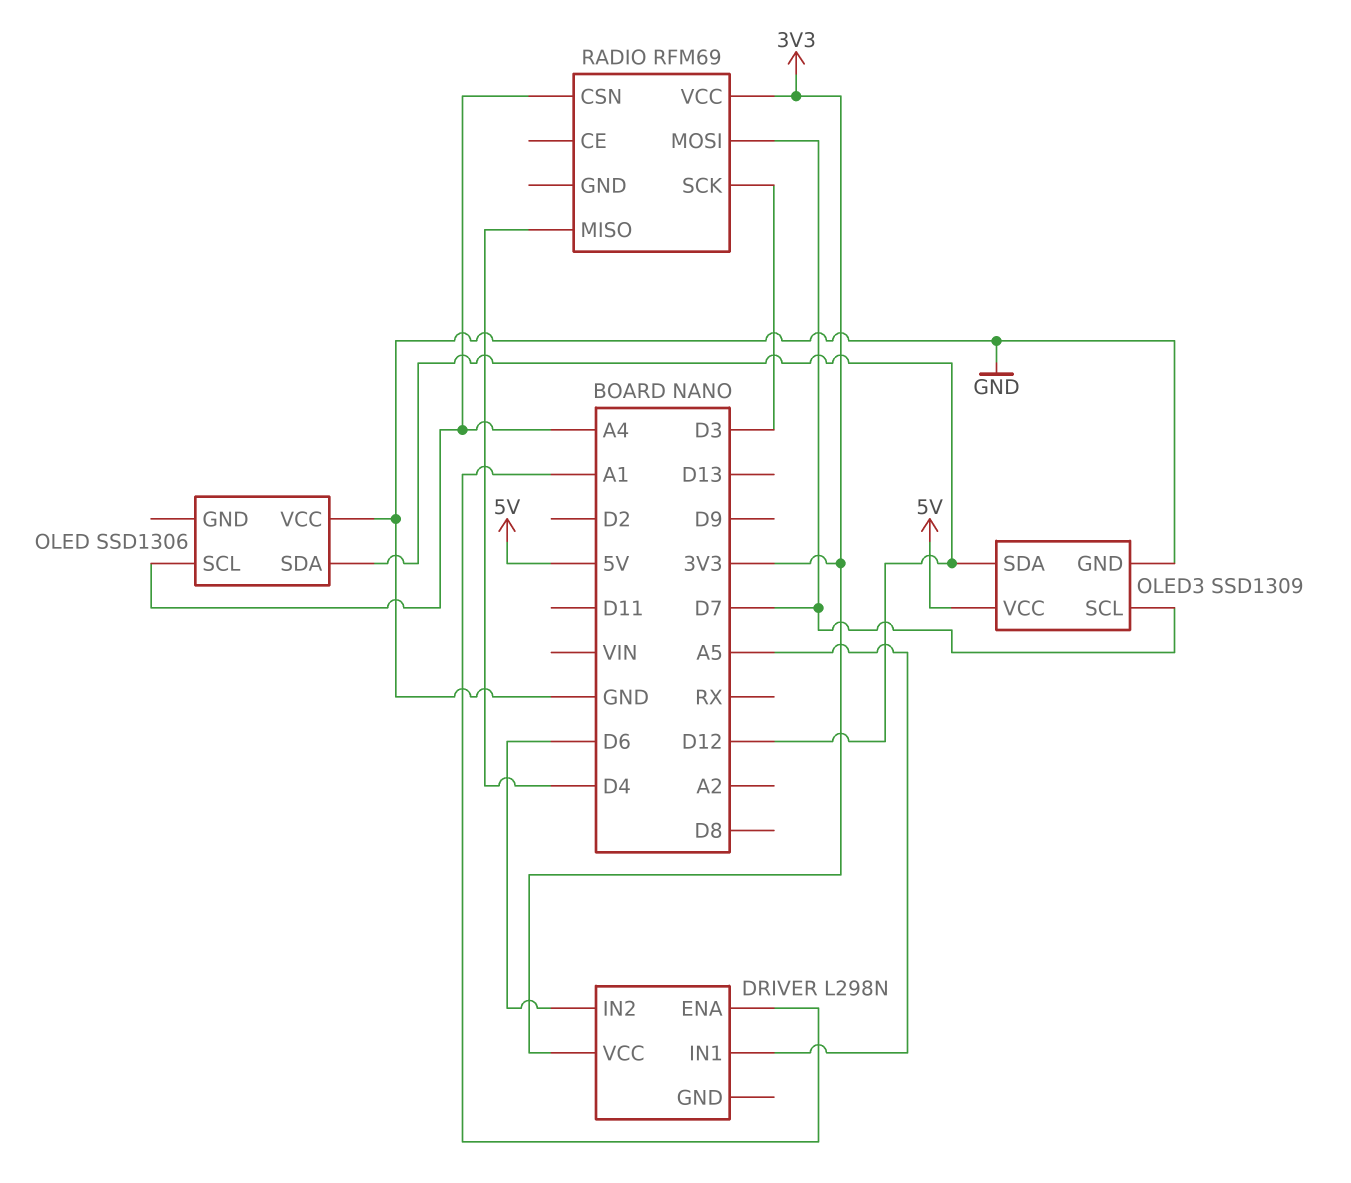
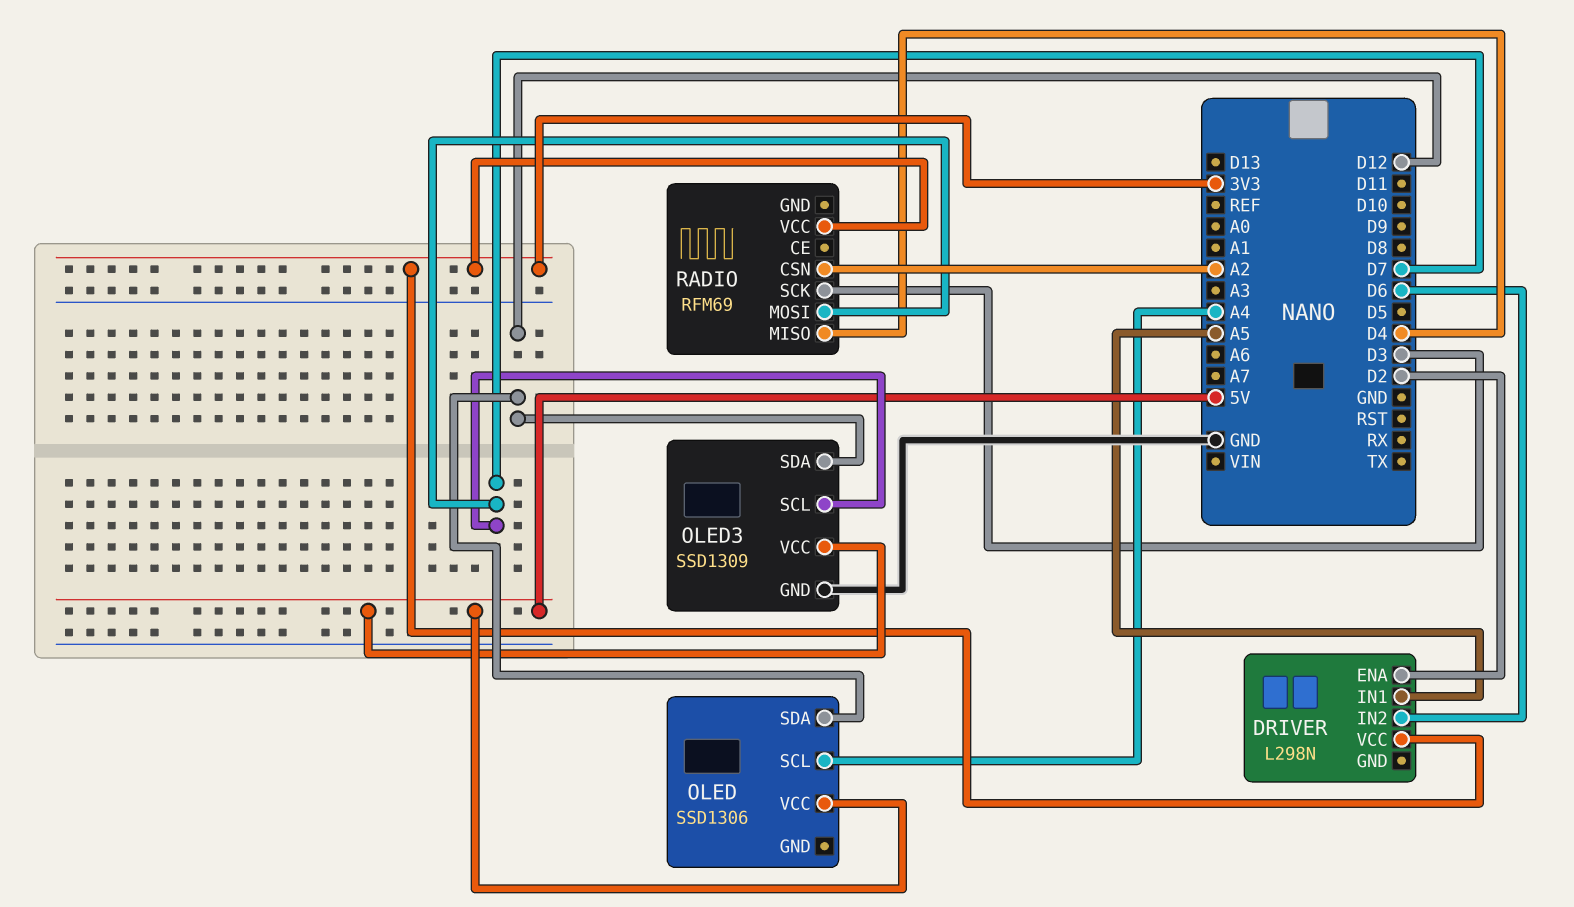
DRIVER pin ENA: A1 -> D2
OLED pin VCC: GND -> 5V
RADIO pin CSN: A4 -> A2

